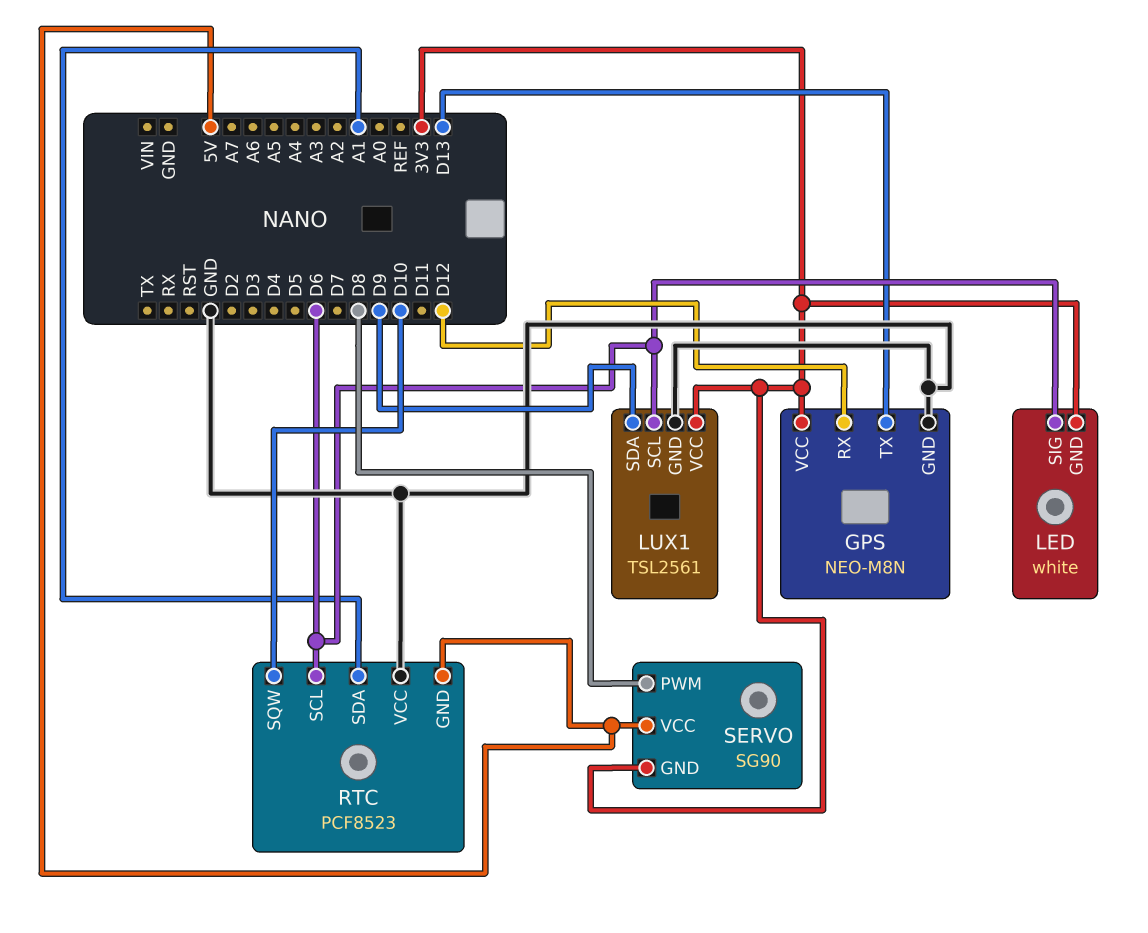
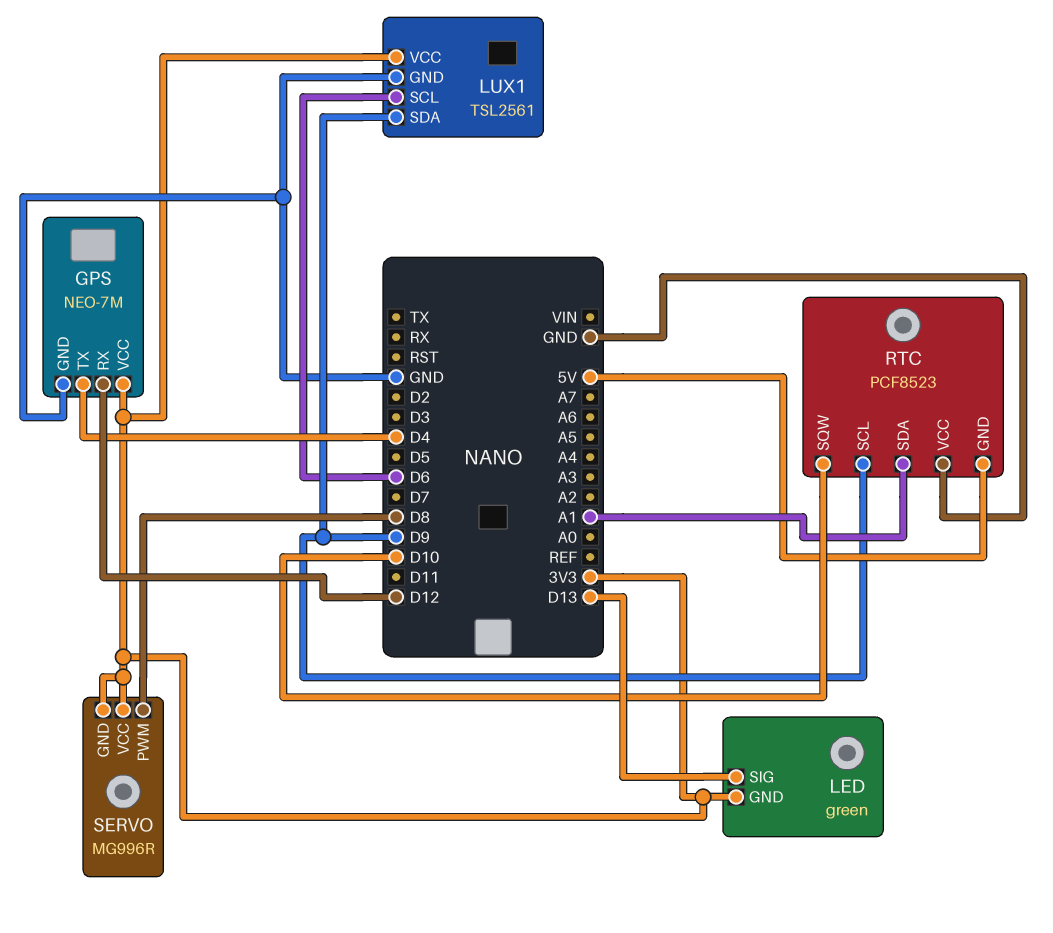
GPS: NEO-M8N -> NEO-7M
GPS pin TX: D13 -> D4
LED: white -> green
LED pin SIG: D6 -> D13
RTC pin SCL: D6 -> D9
SERVO: SG90 -> MG996R
SERVO pin VCC: 5V -> 3V3

